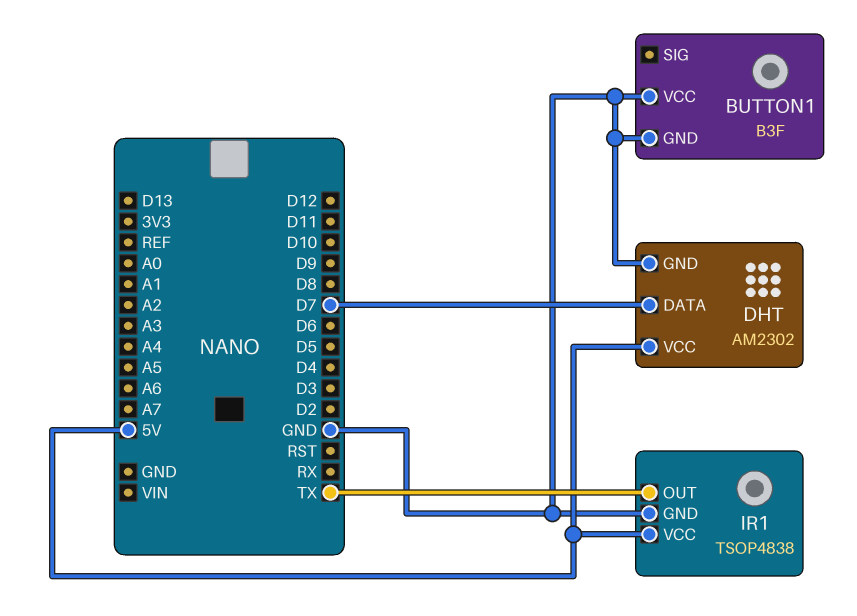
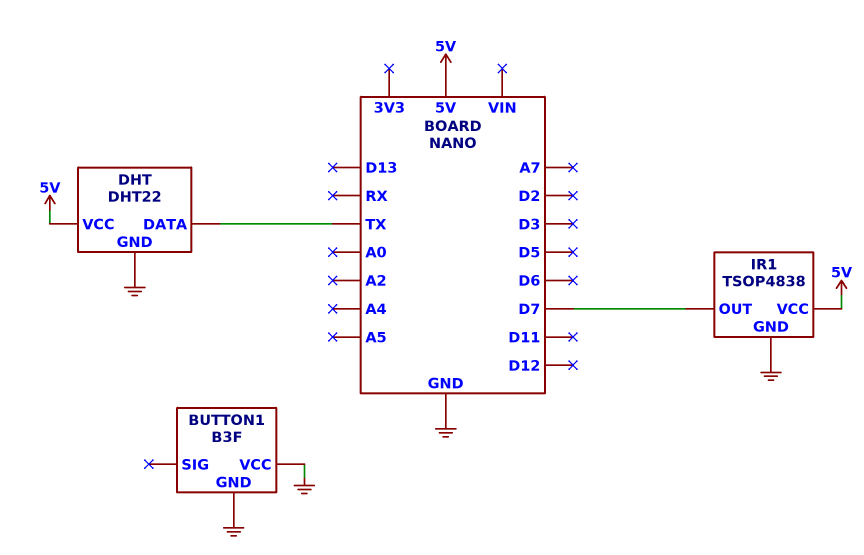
DHT: AM2302 -> DHT22
DHT pin DATA: D7 -> TX
IR1 pin OUT: TX -> D7

